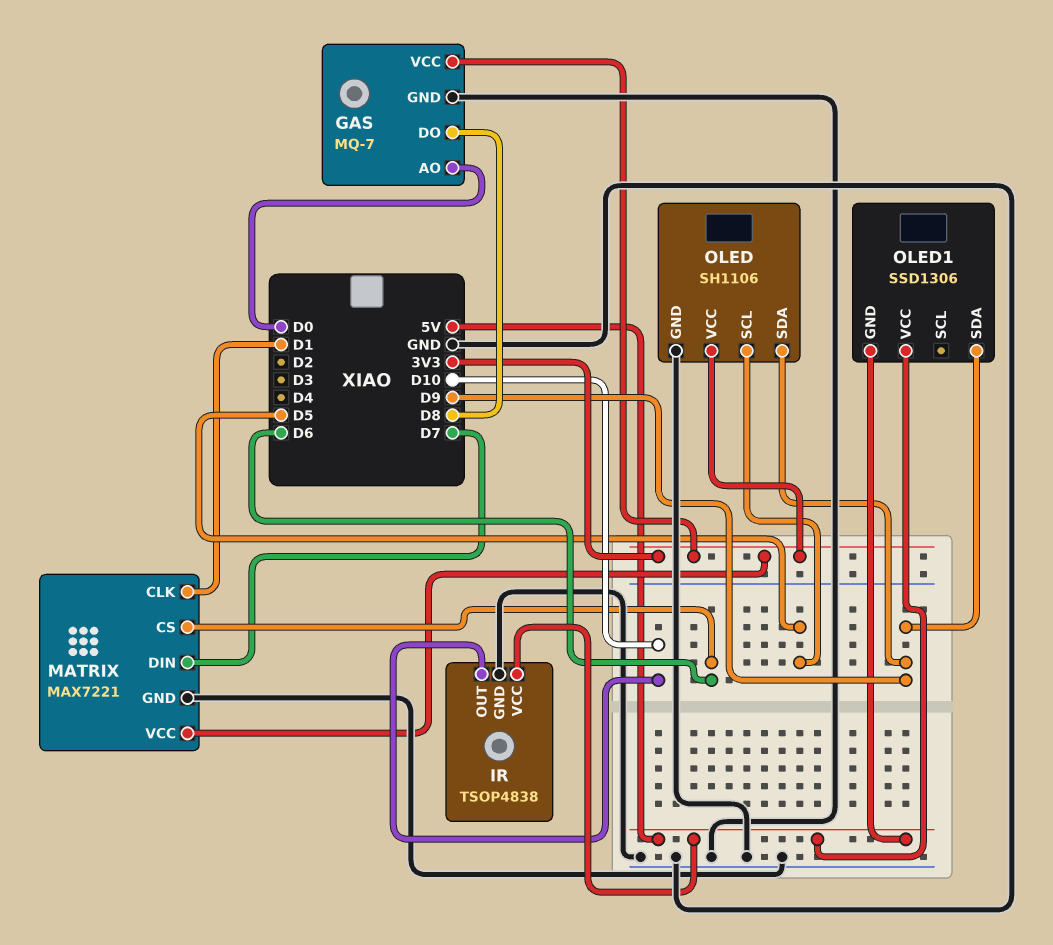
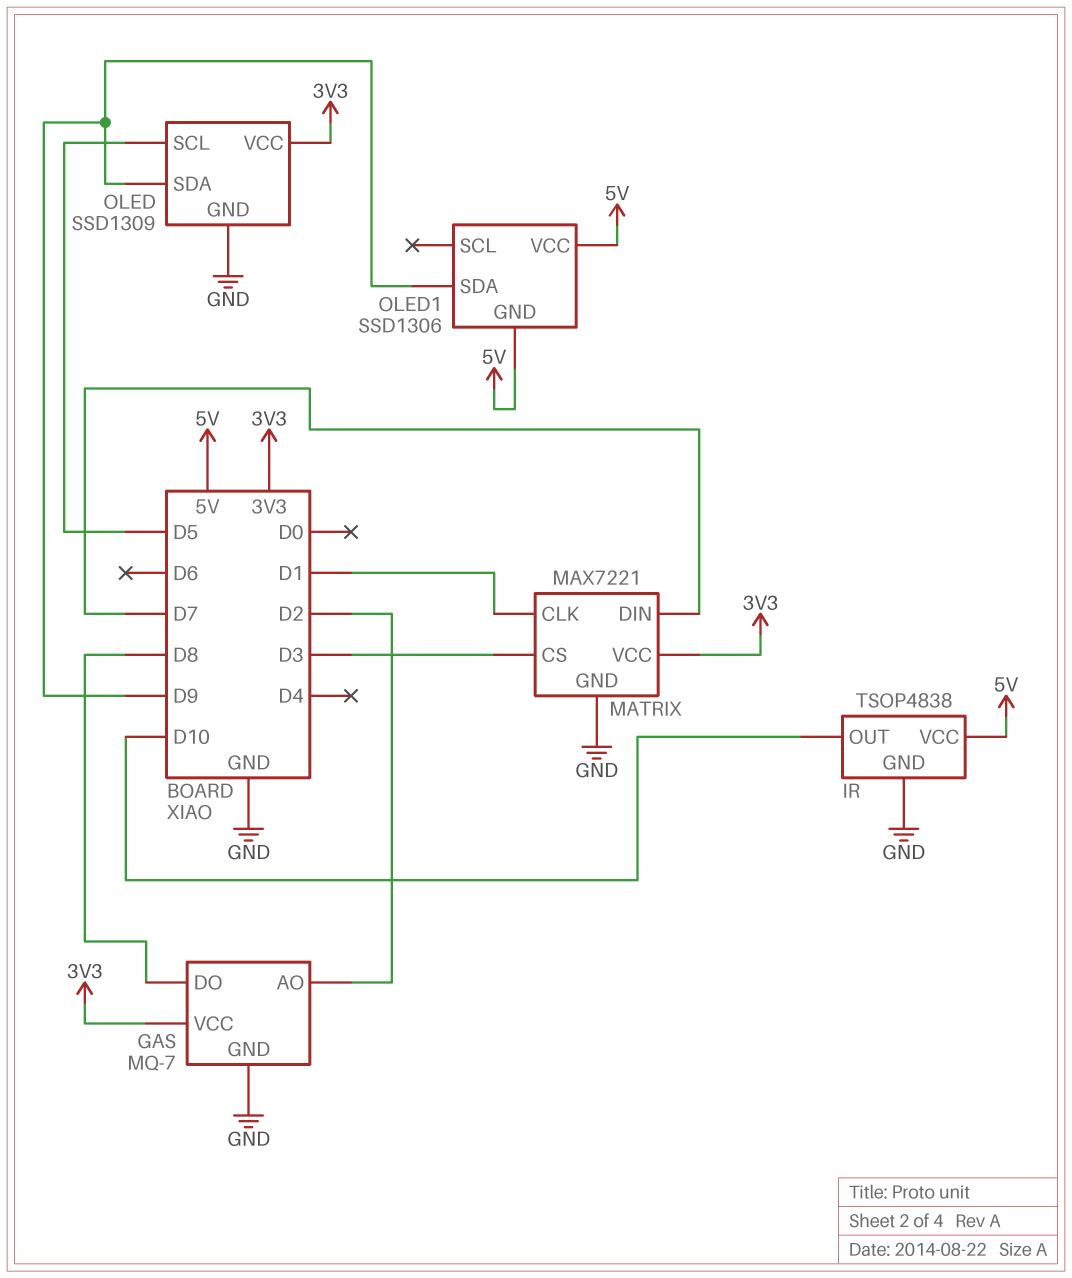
GAS pin AO: D0 -> D2
MATRIX pin CS: D6 -> D3
OLED: SH1106 -> SSD1309

